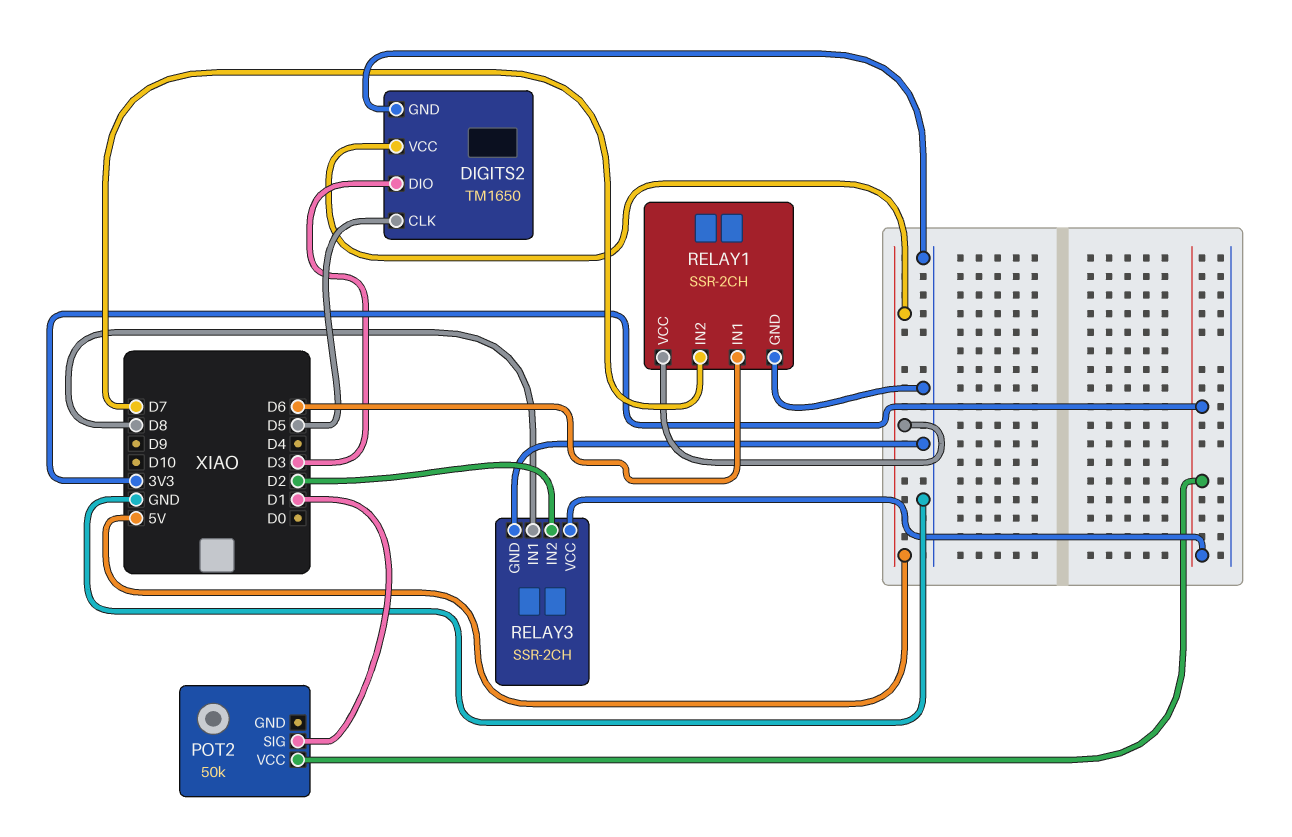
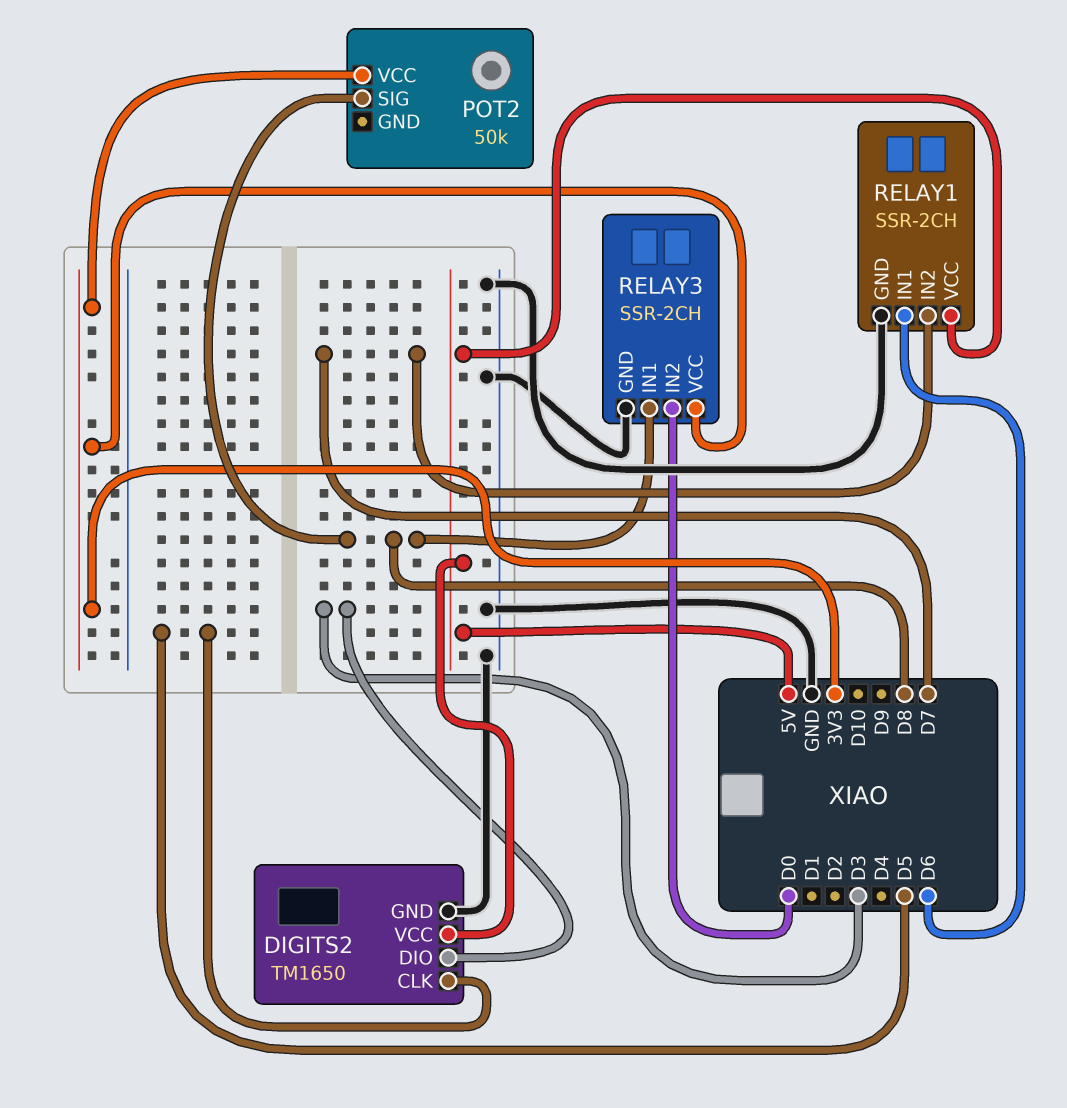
POT2 pin SIG: D1 -> D8
RELAY3 pin IN2: D2 -> D0

